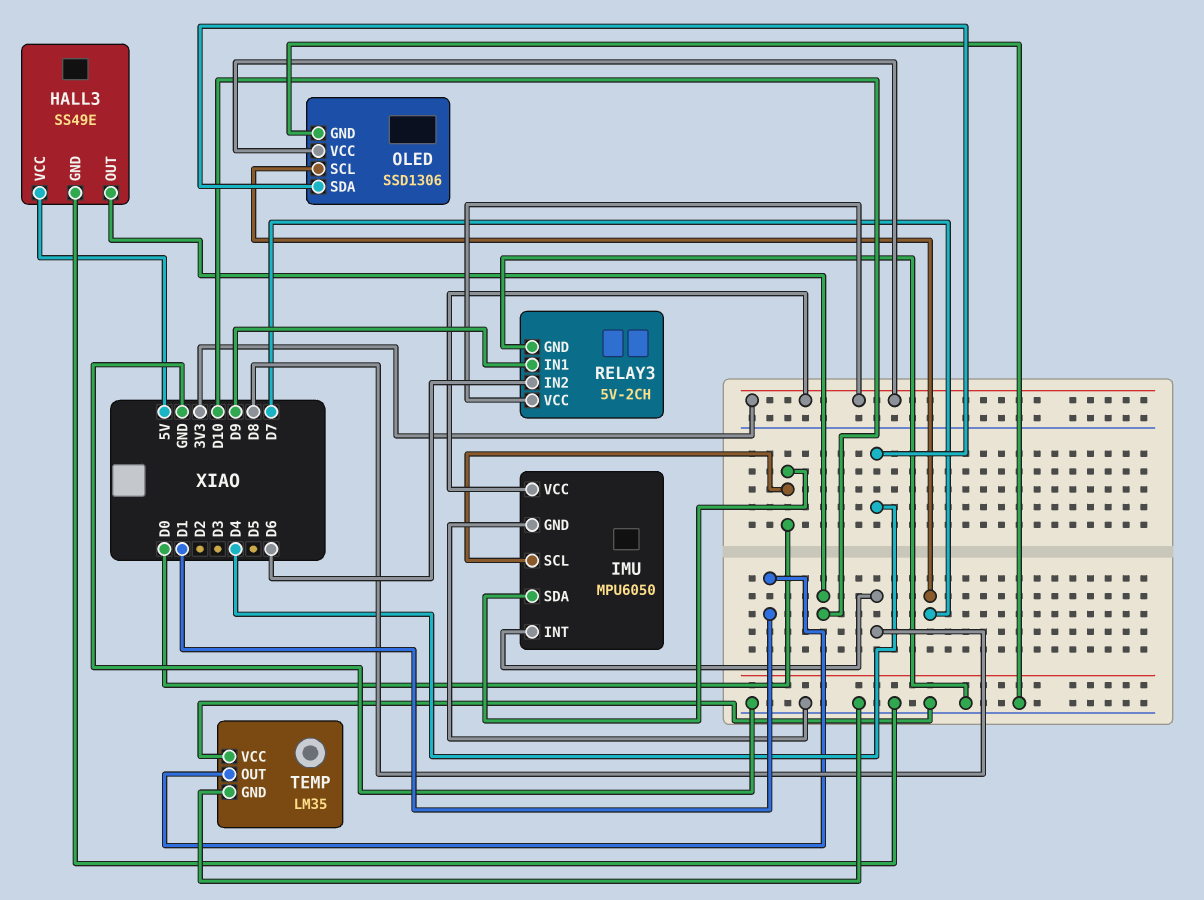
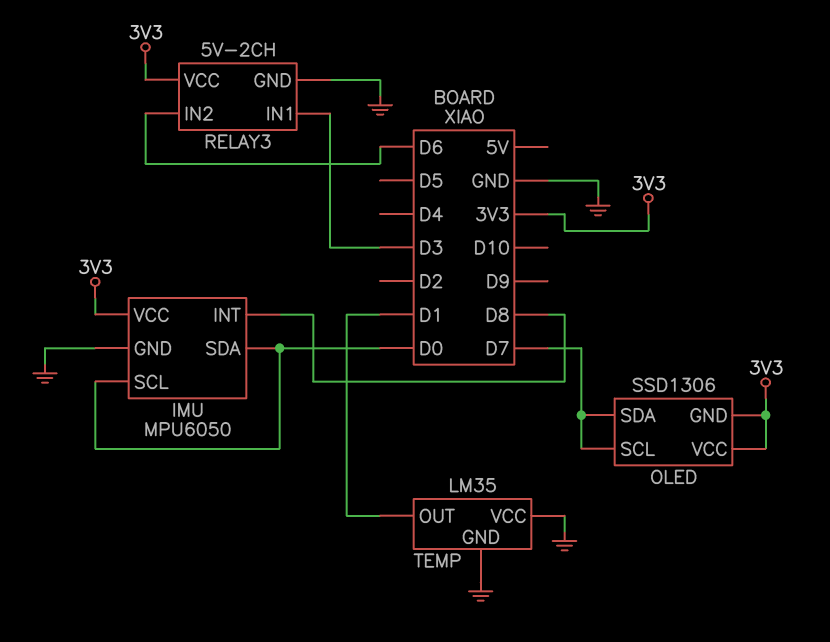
HALL3: SS49E -> none
HALL3 pin GND: GND -> none
HALL3 pin OUT: D10 -> none
HALL3 pin VCC: 5V -> none
OLED pin GND: GND -> 3V3
OLED pin SDA: D4 -> D7
RELAY3 pin IN1: D9 -> D3

